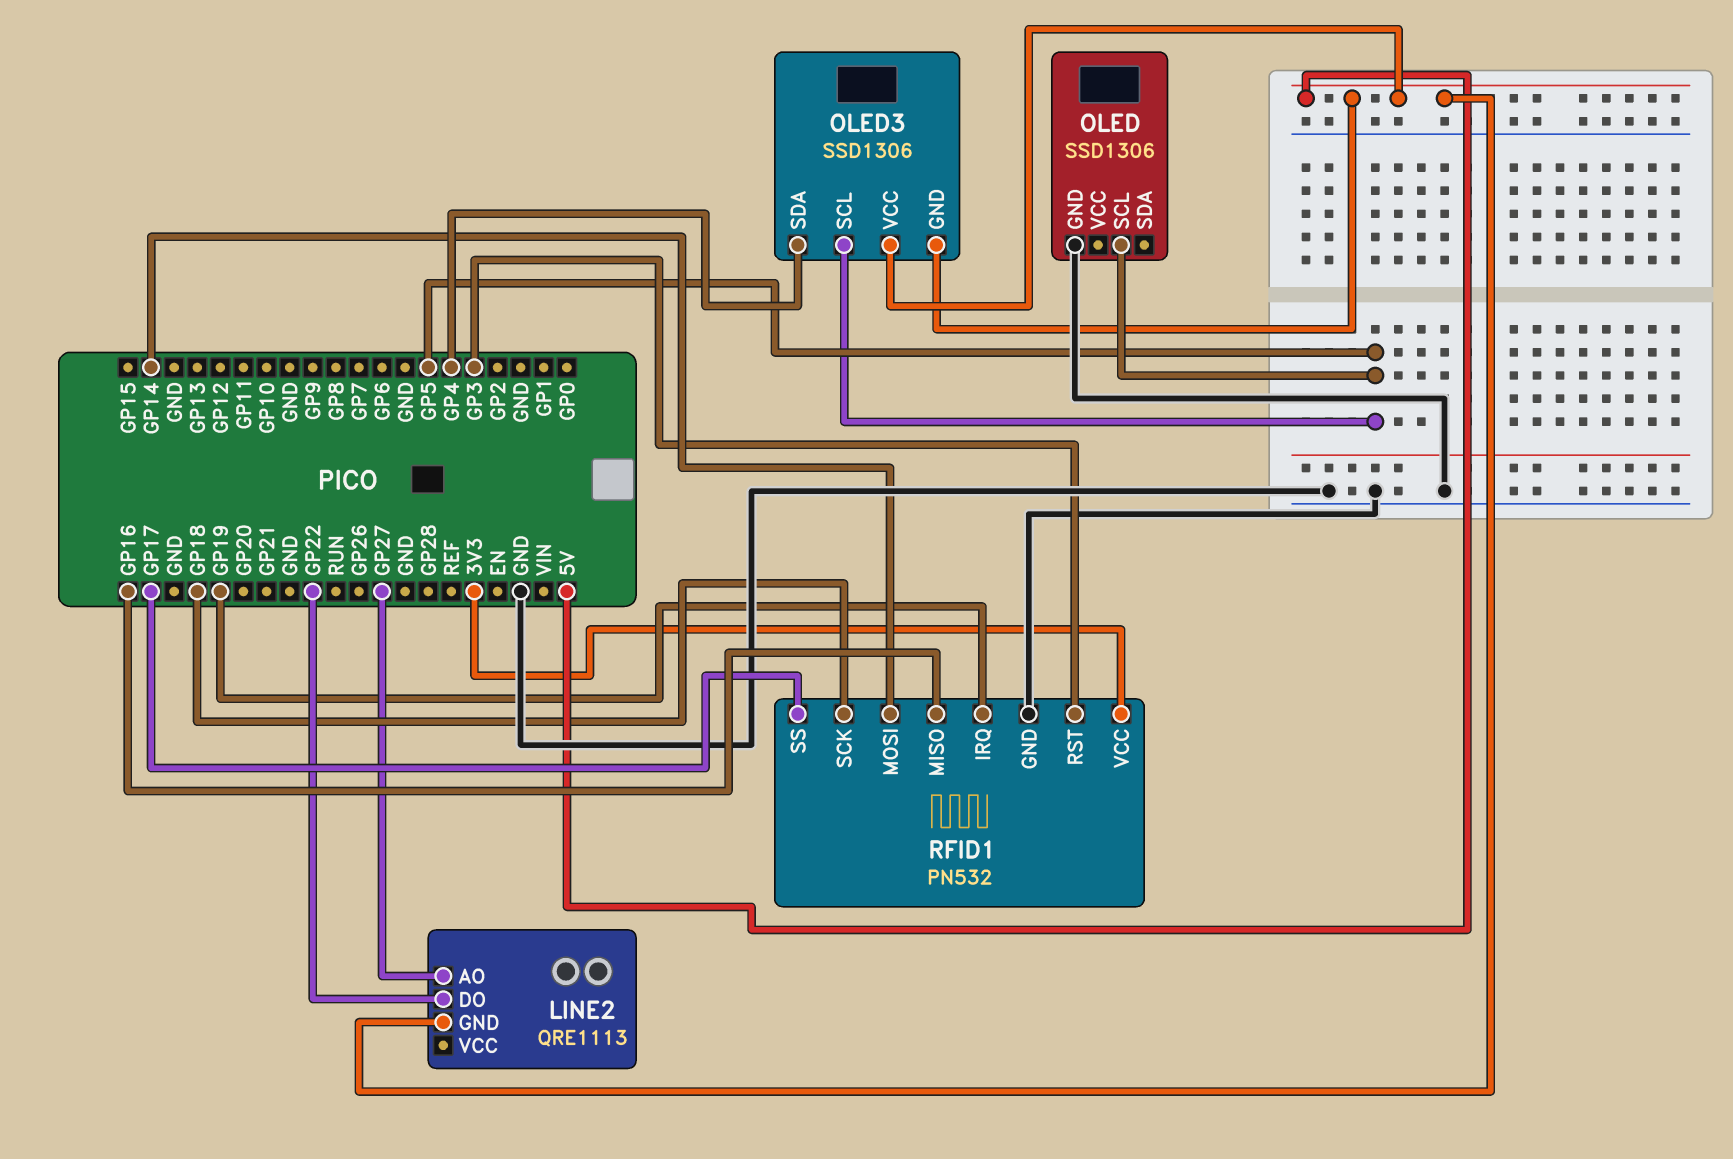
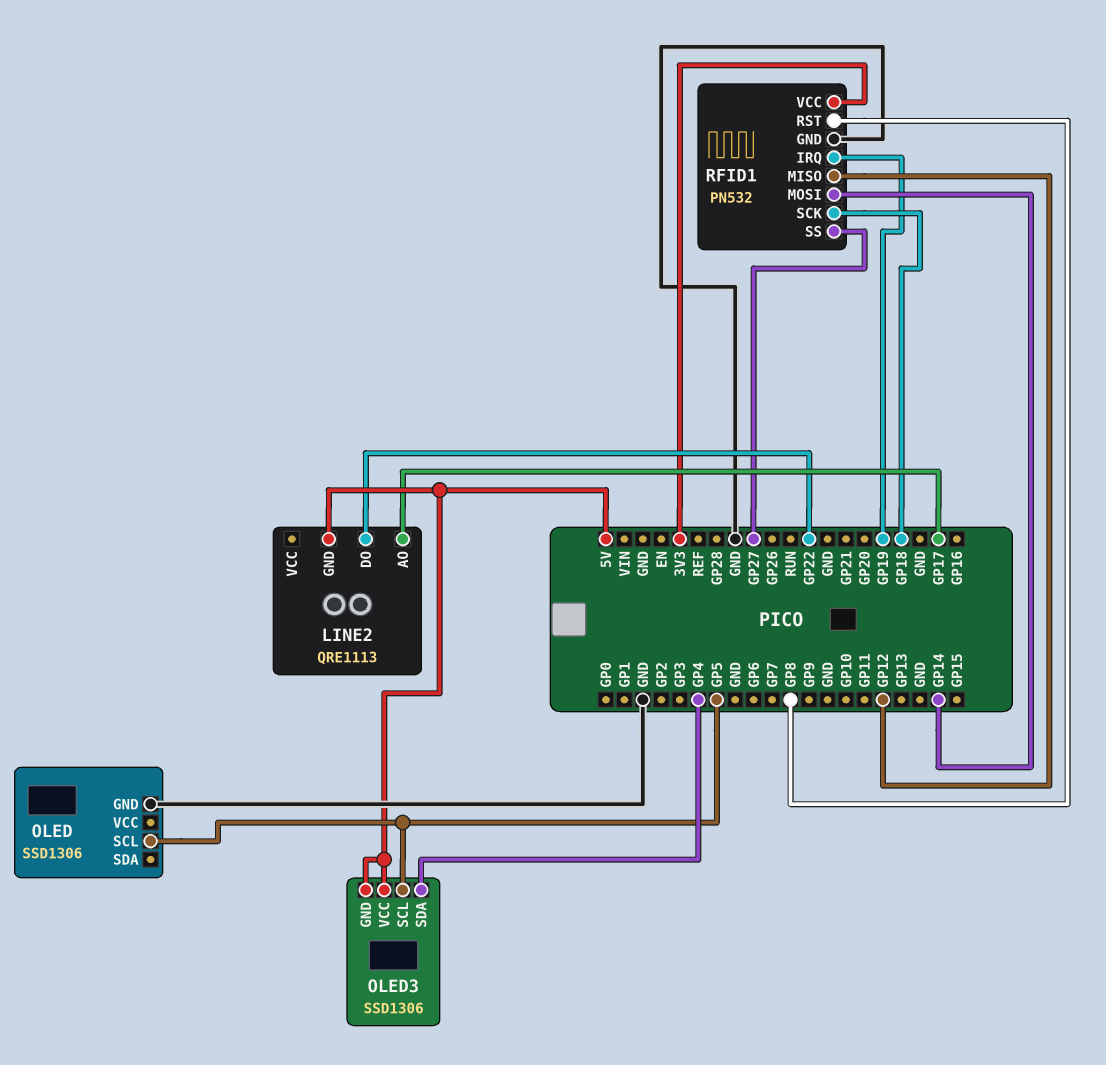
LINE2 pin AO: GP27 -> GP17
RFID1 pin MISO: GP16 -> GP12
RFID1 pin RST: GP3 -> GP8
RFID1 pin SS: GP17 -> GP27

